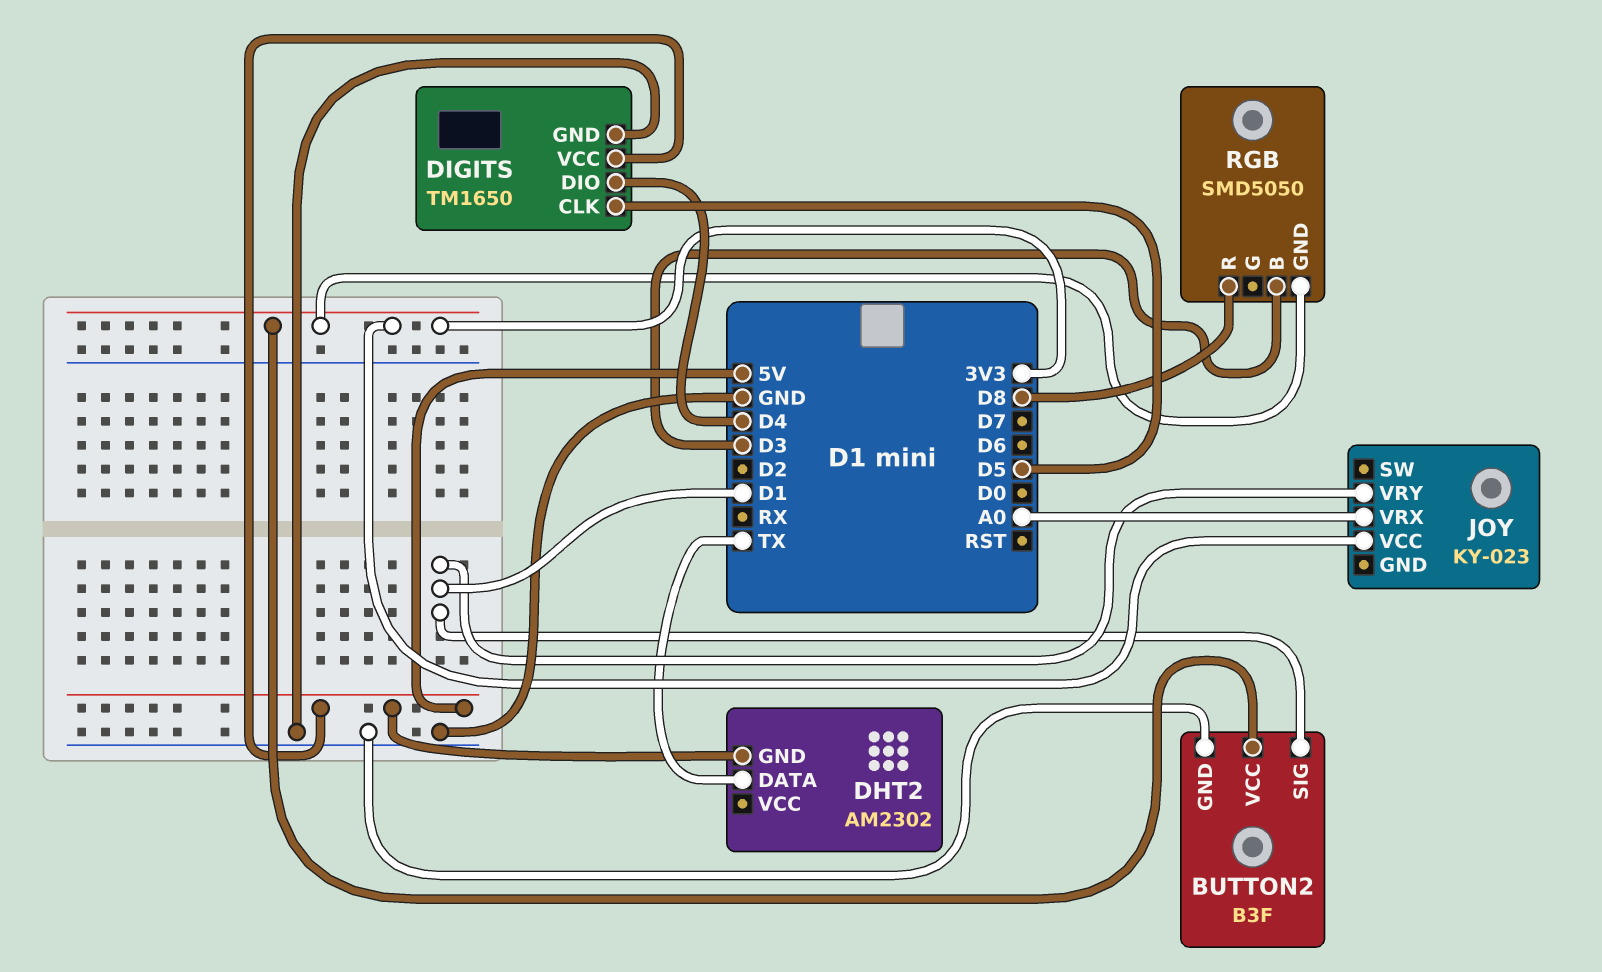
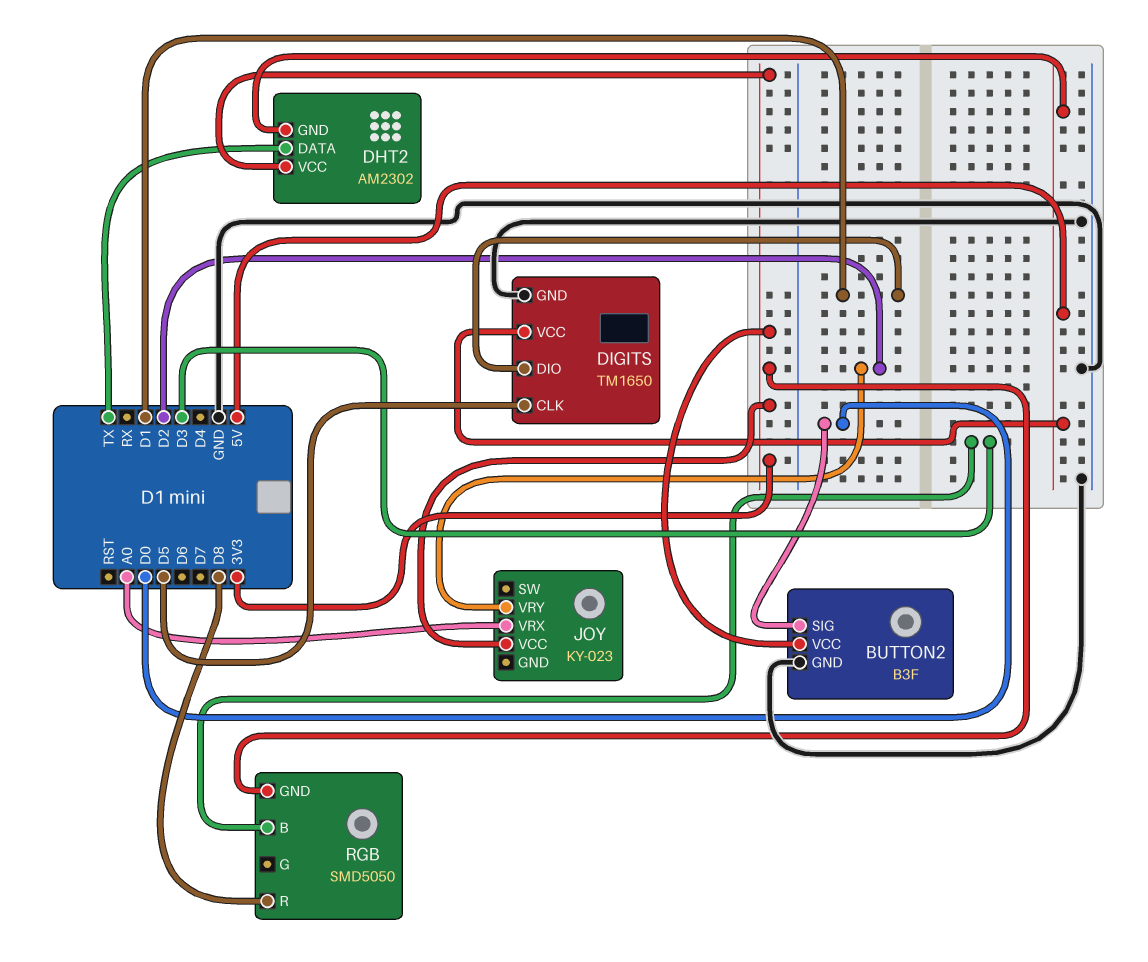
BUTTON2 pin SIG: D1 -> D0
DHT2 pin VCC: none -> 3V3
DIGITS pin DIO: D4 -> D1
JOY pin VRY: D1 -> D2

